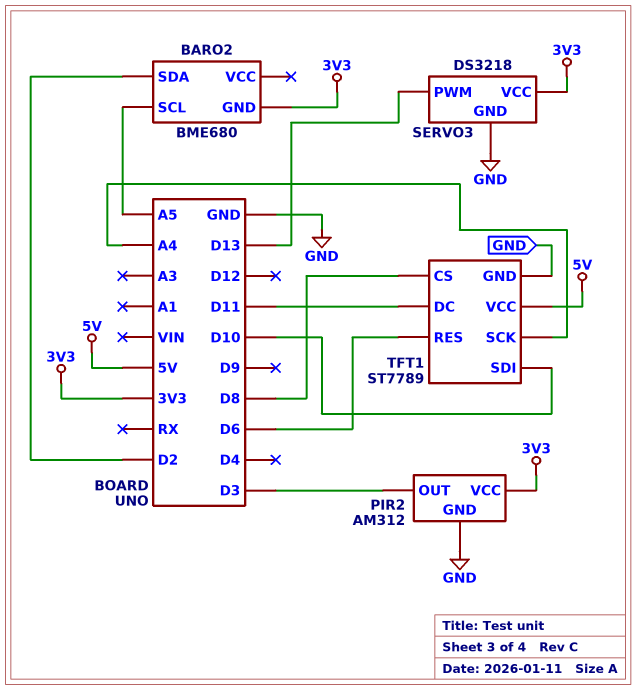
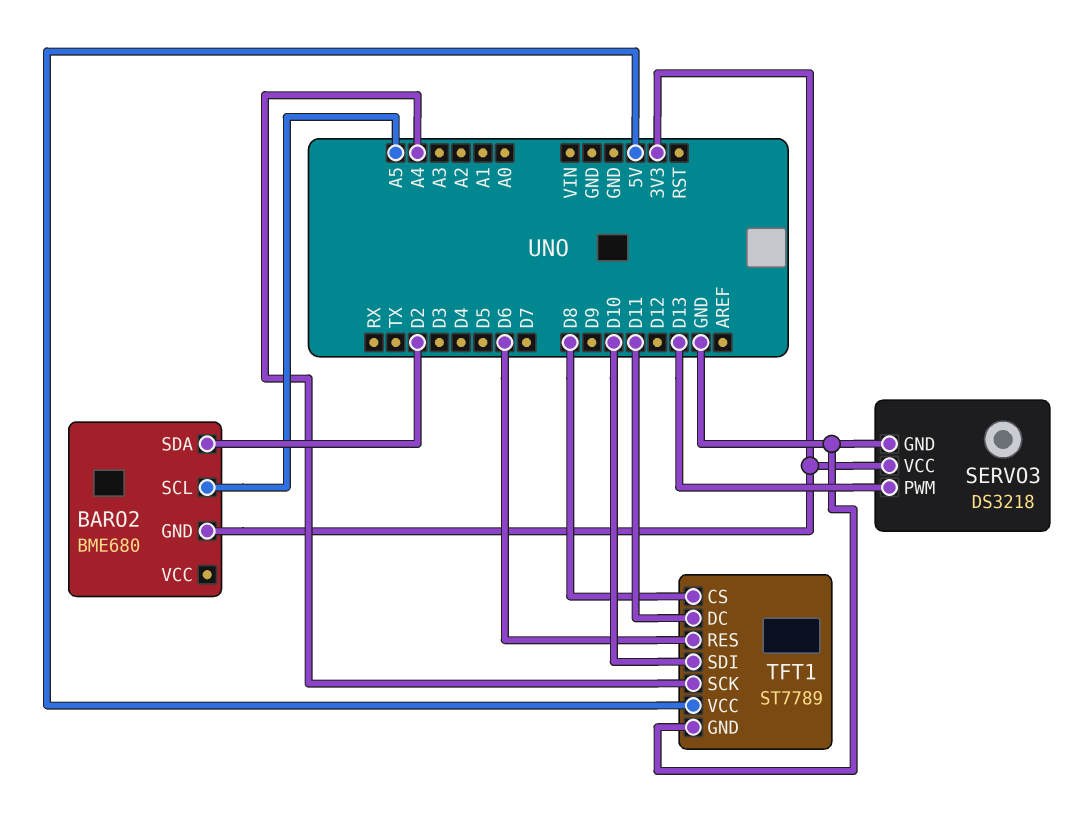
PIR2: AM312 -> none
PIR2 pin GND: GND -> none
PIR2 pin OUT: D3 -> none
PIR2 pin VCC: 3V3 -> none

